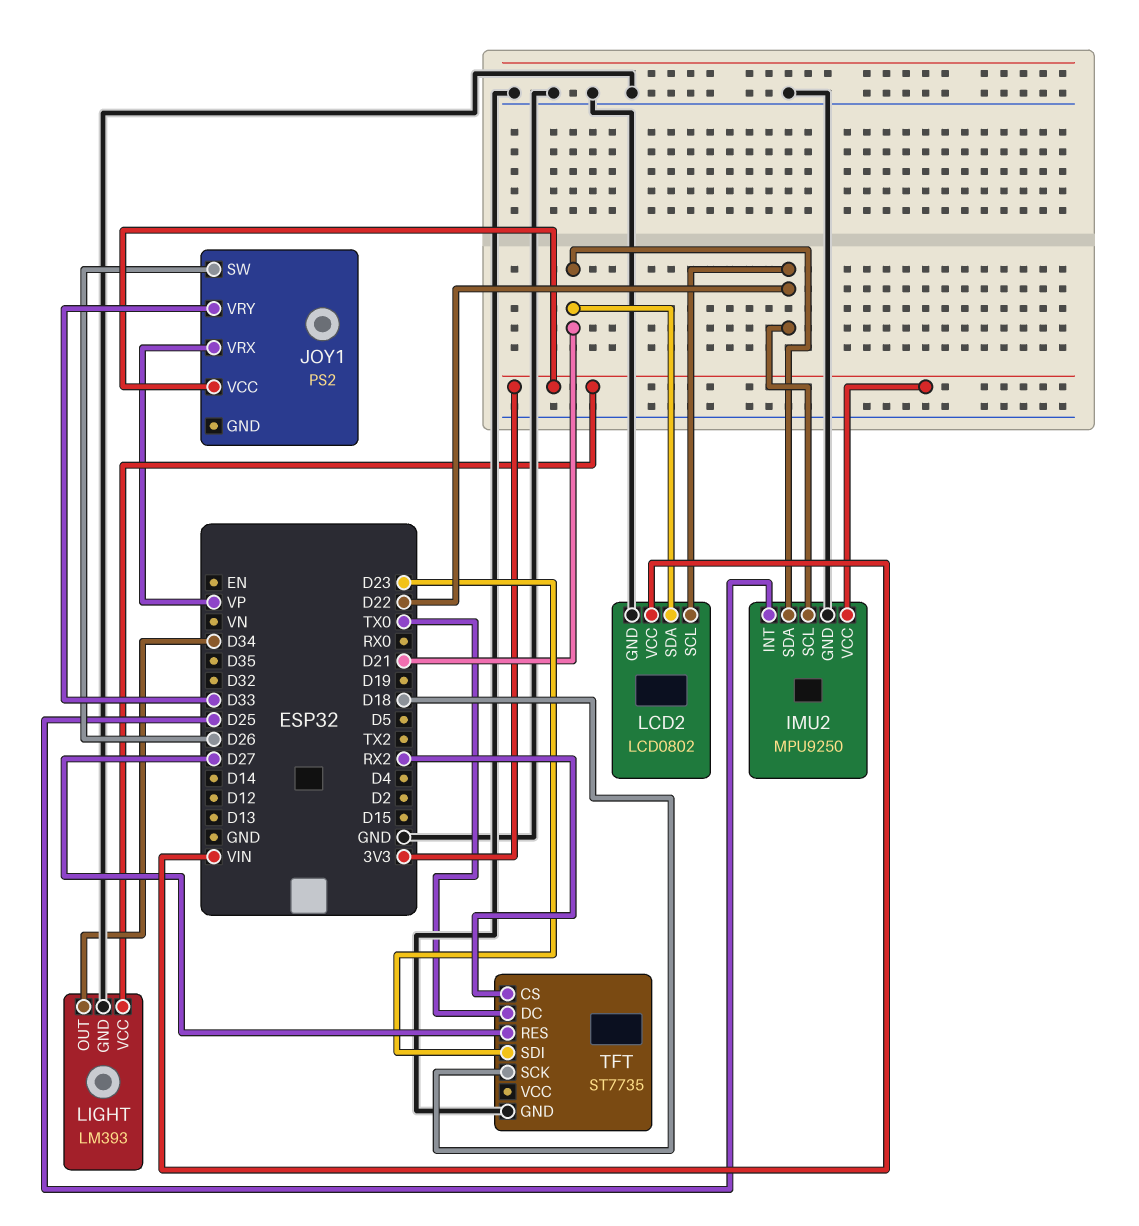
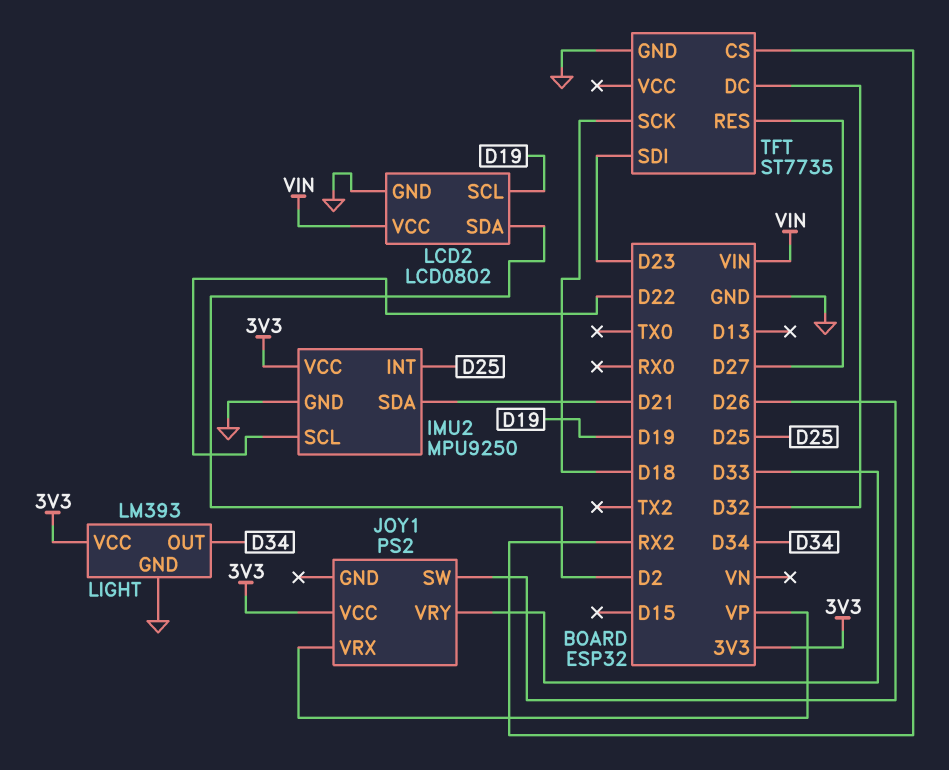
LCD2 pin SCL: D22 -> D19
LCD2 pin SDA: D21 -> D2
TFT pin DC: TX0 -> D32

